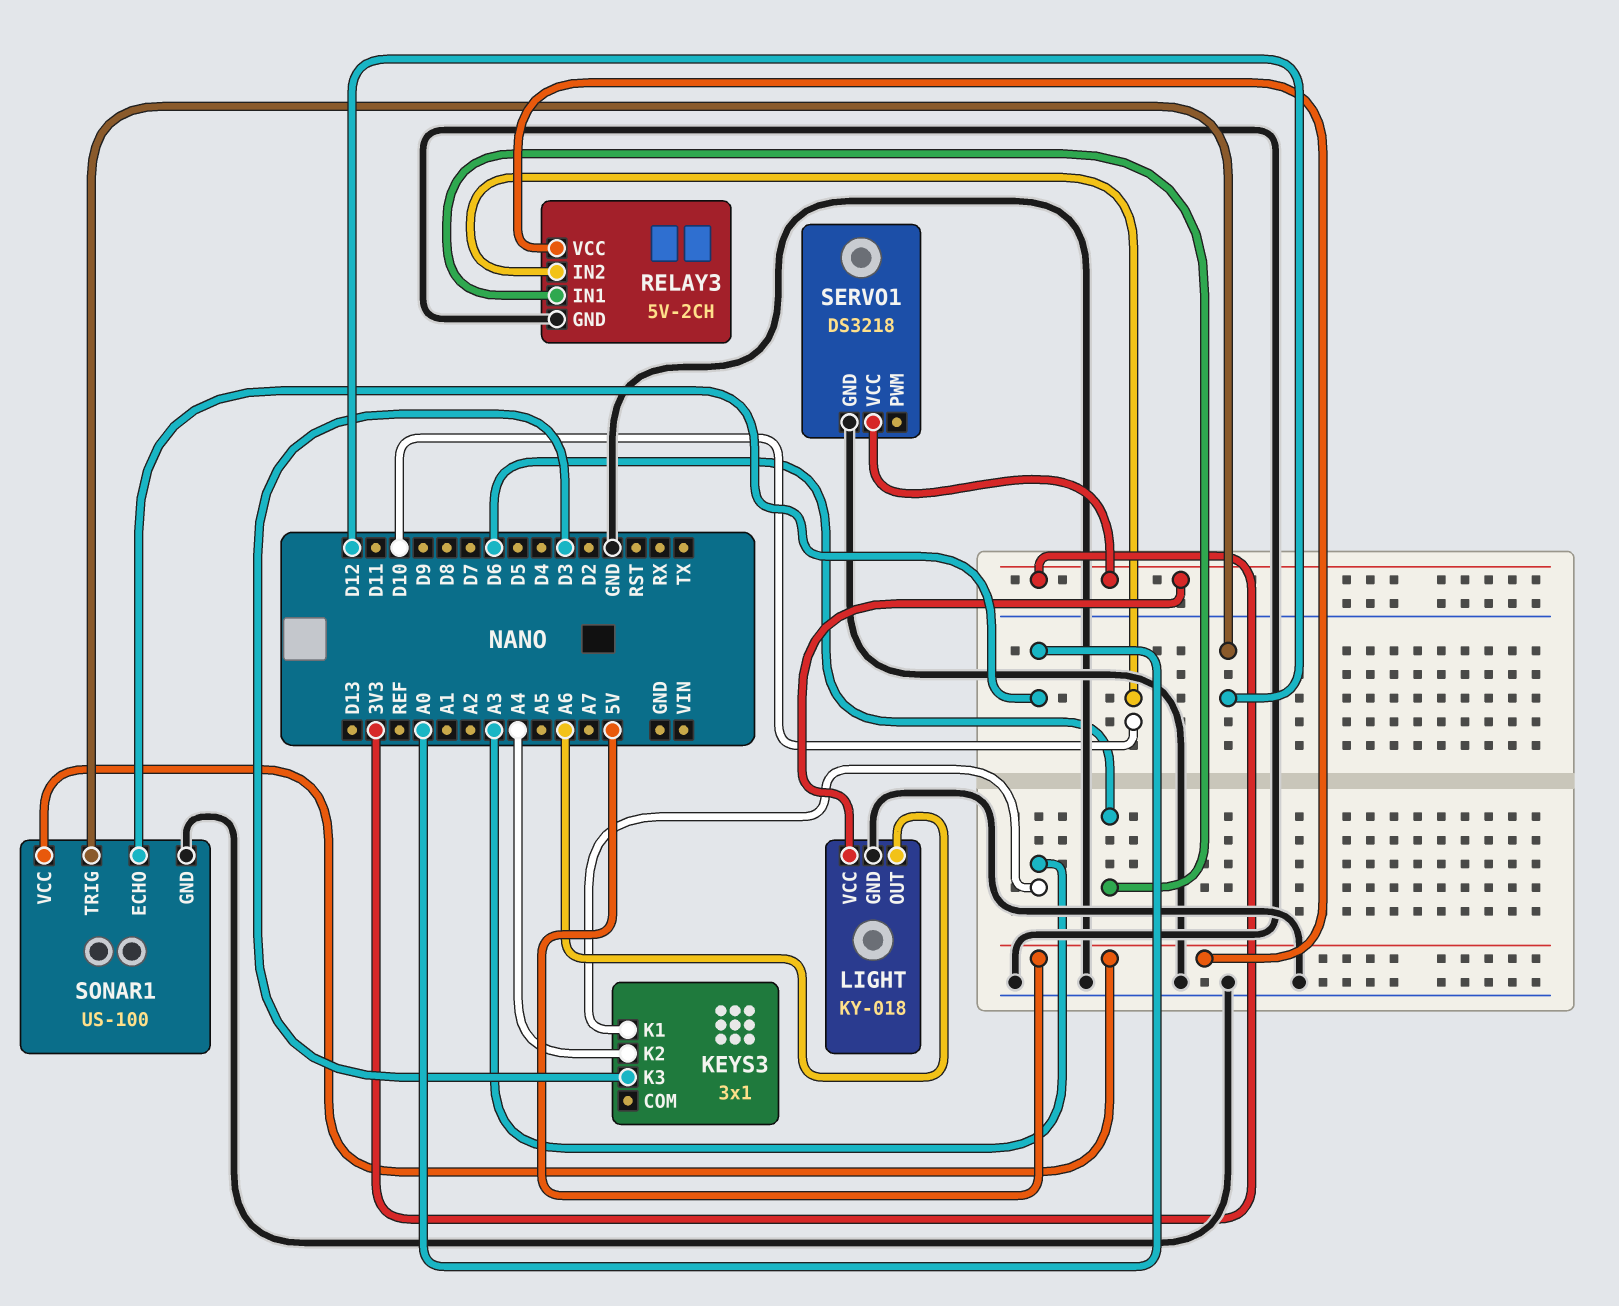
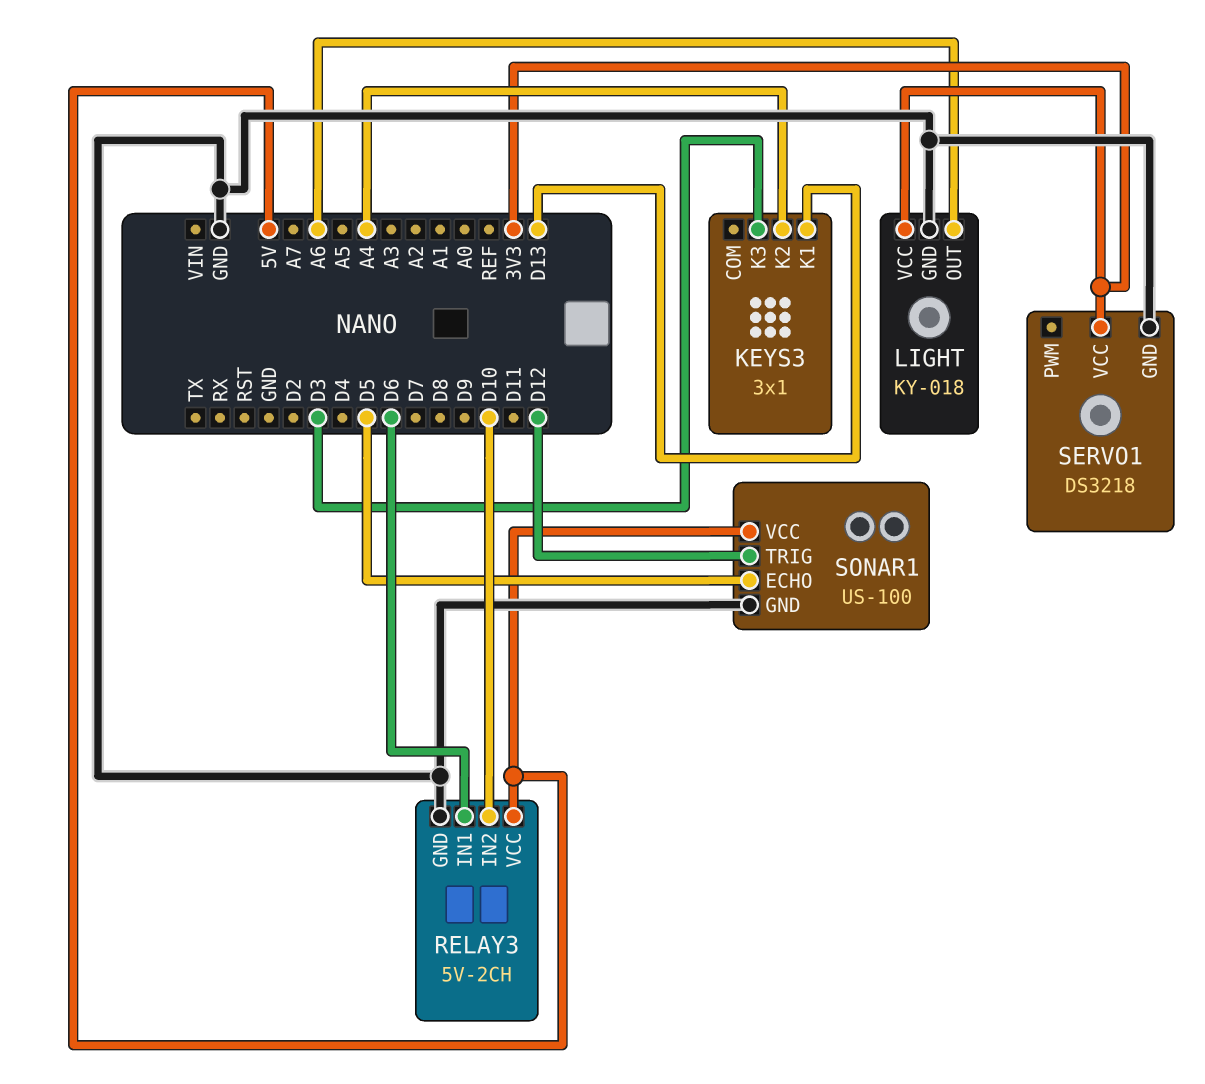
KEYS3 pin K1: A3 -> D13
SONAR1 pin ECHO: A0 -> D5

